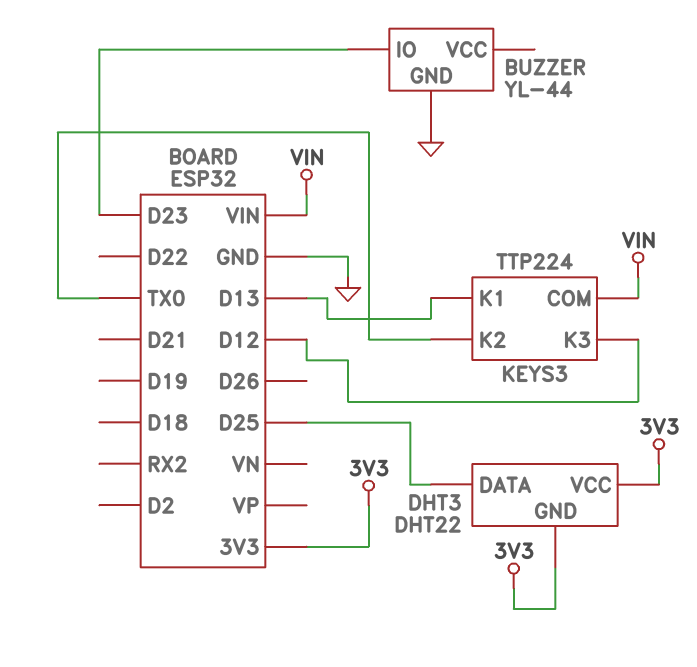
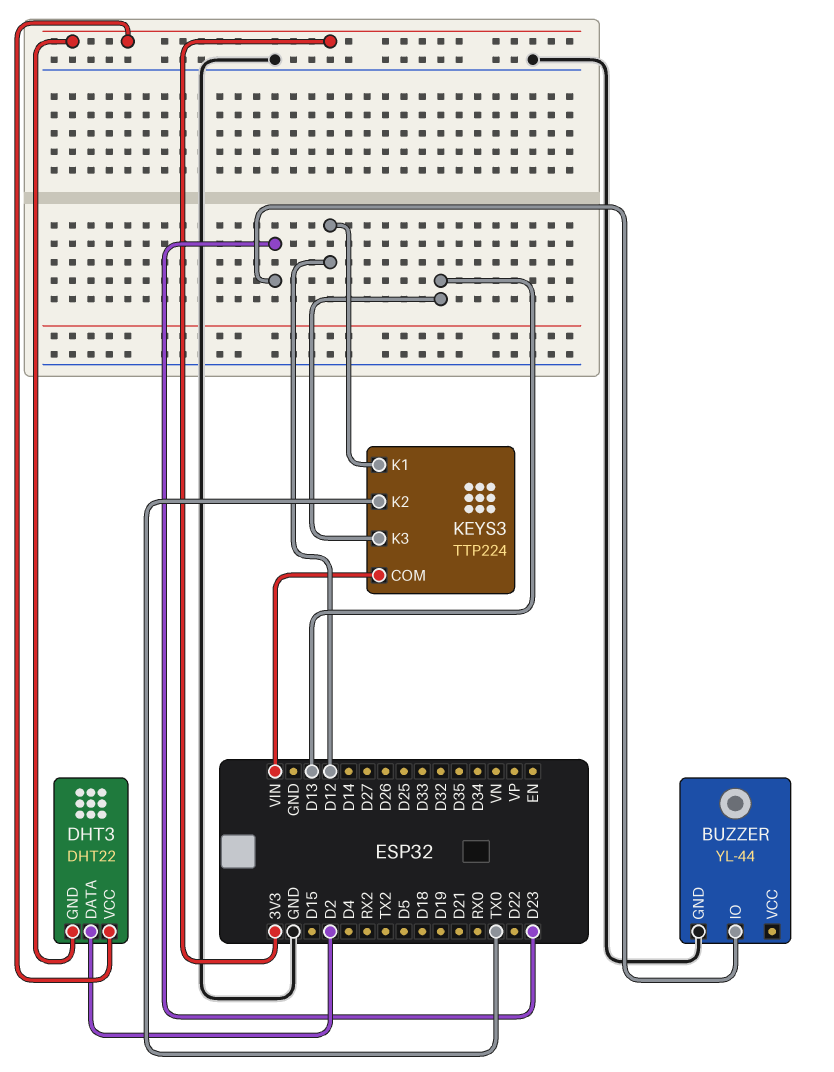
DHT3 pin DATA: D25 -> D2
KEYS3 pin K1: D13 -> D12
KEYS3 pin K3: D12 -> D13

